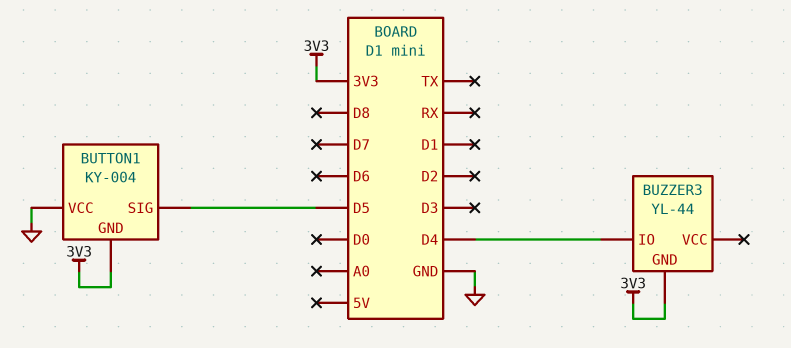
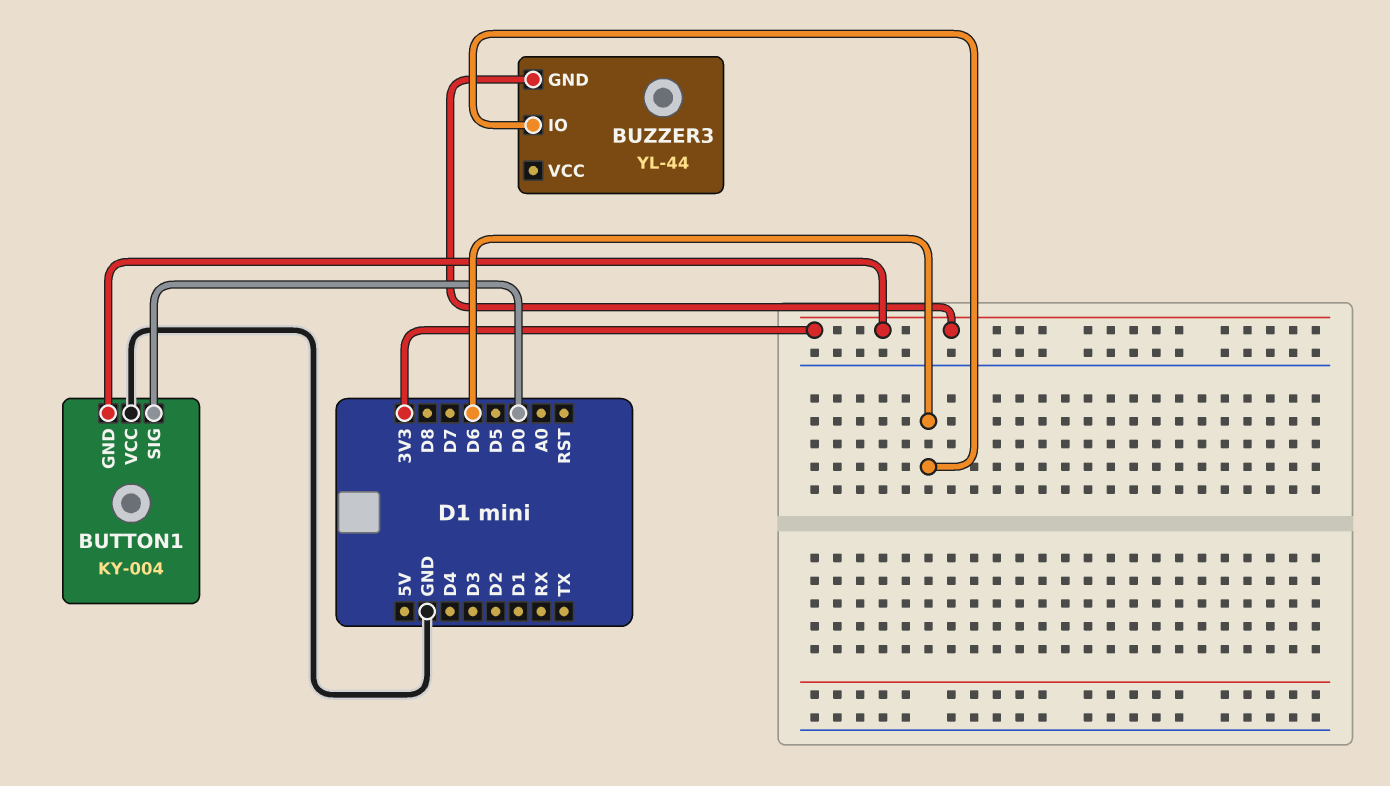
BUTTON1 pin SIG: D5 -> D0
BUZZER3 pin IO: D4 -> D6

